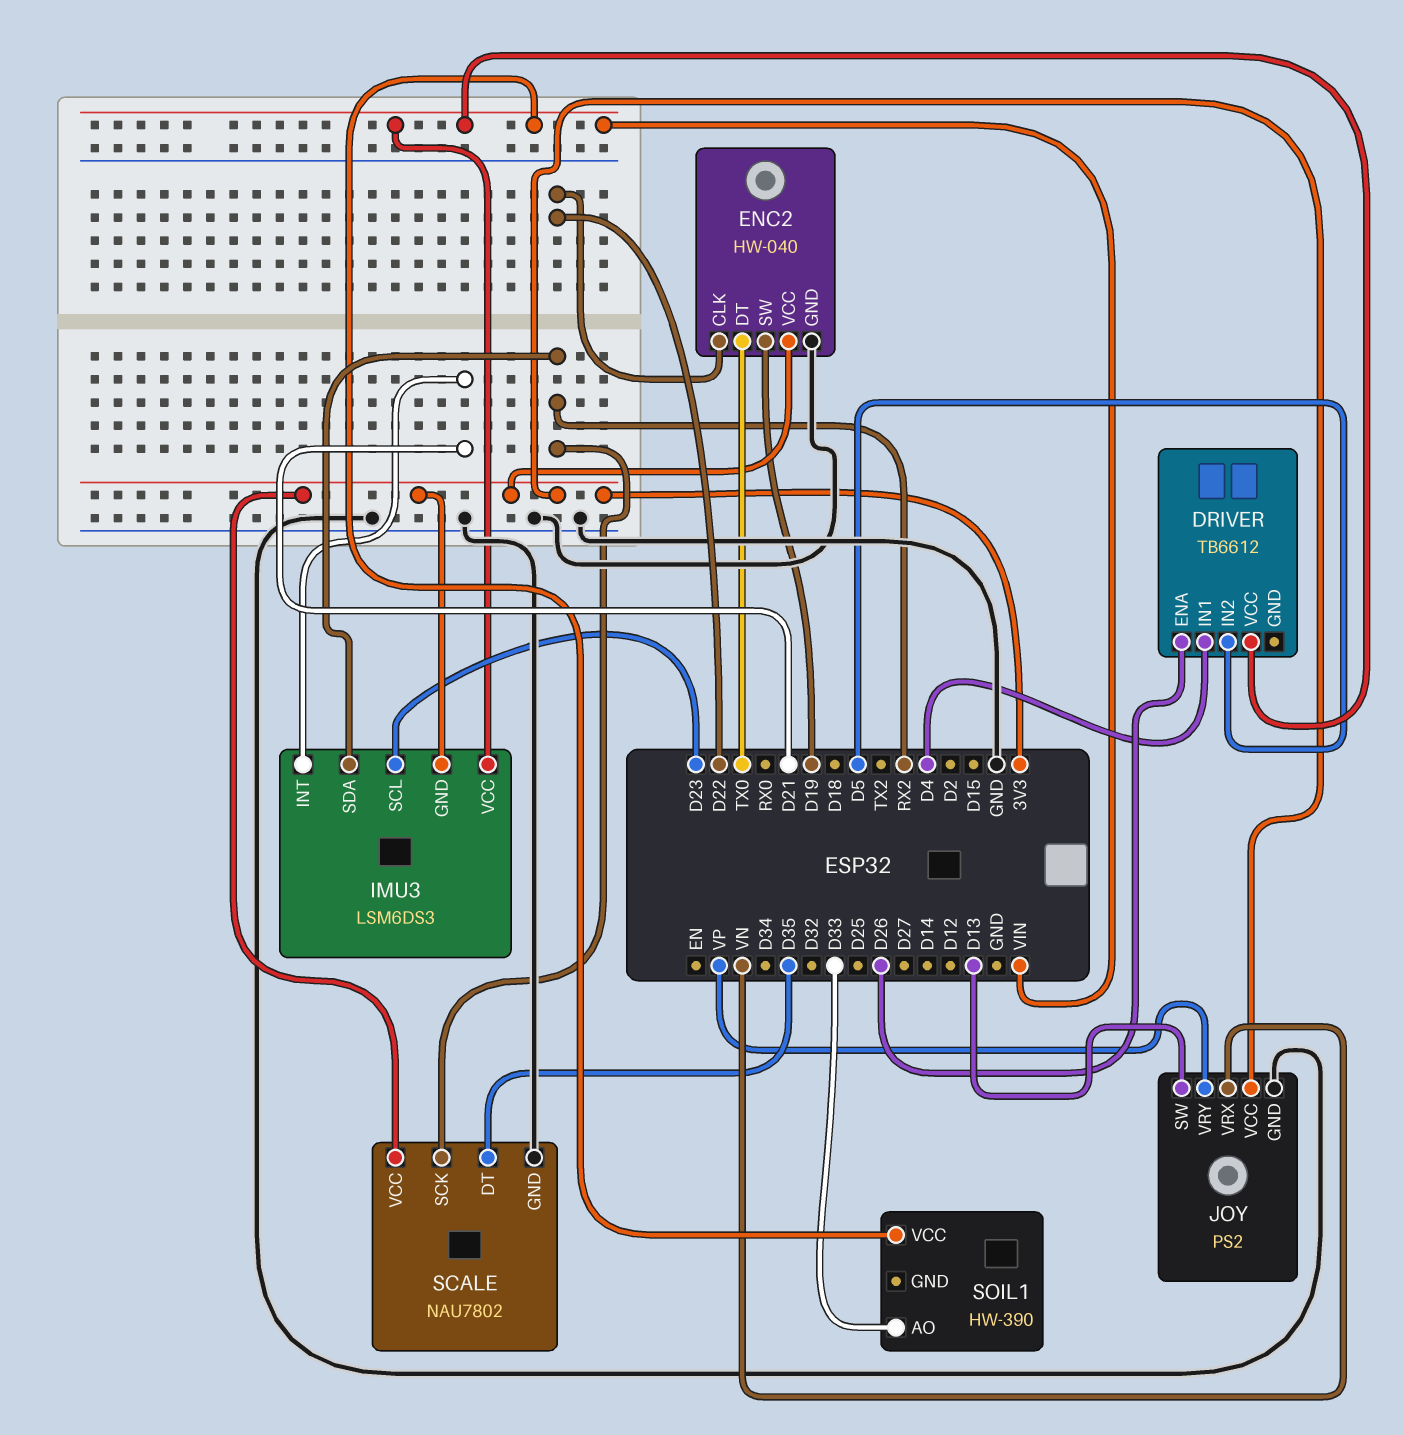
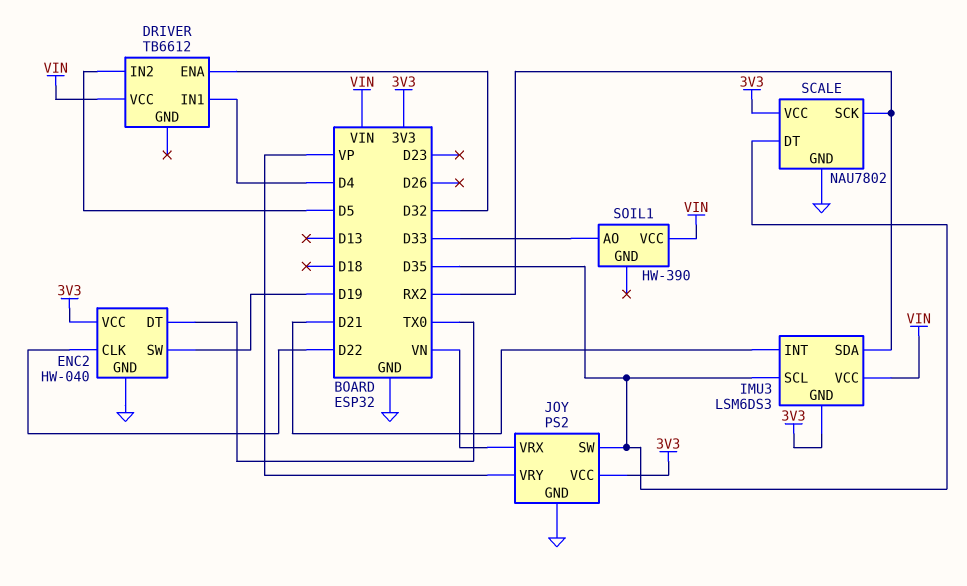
DRIVER pin ENA: D26 -> D32
IMU3 pin SCL: D23 -> D35
JOY pin SW: D13 -> D35

